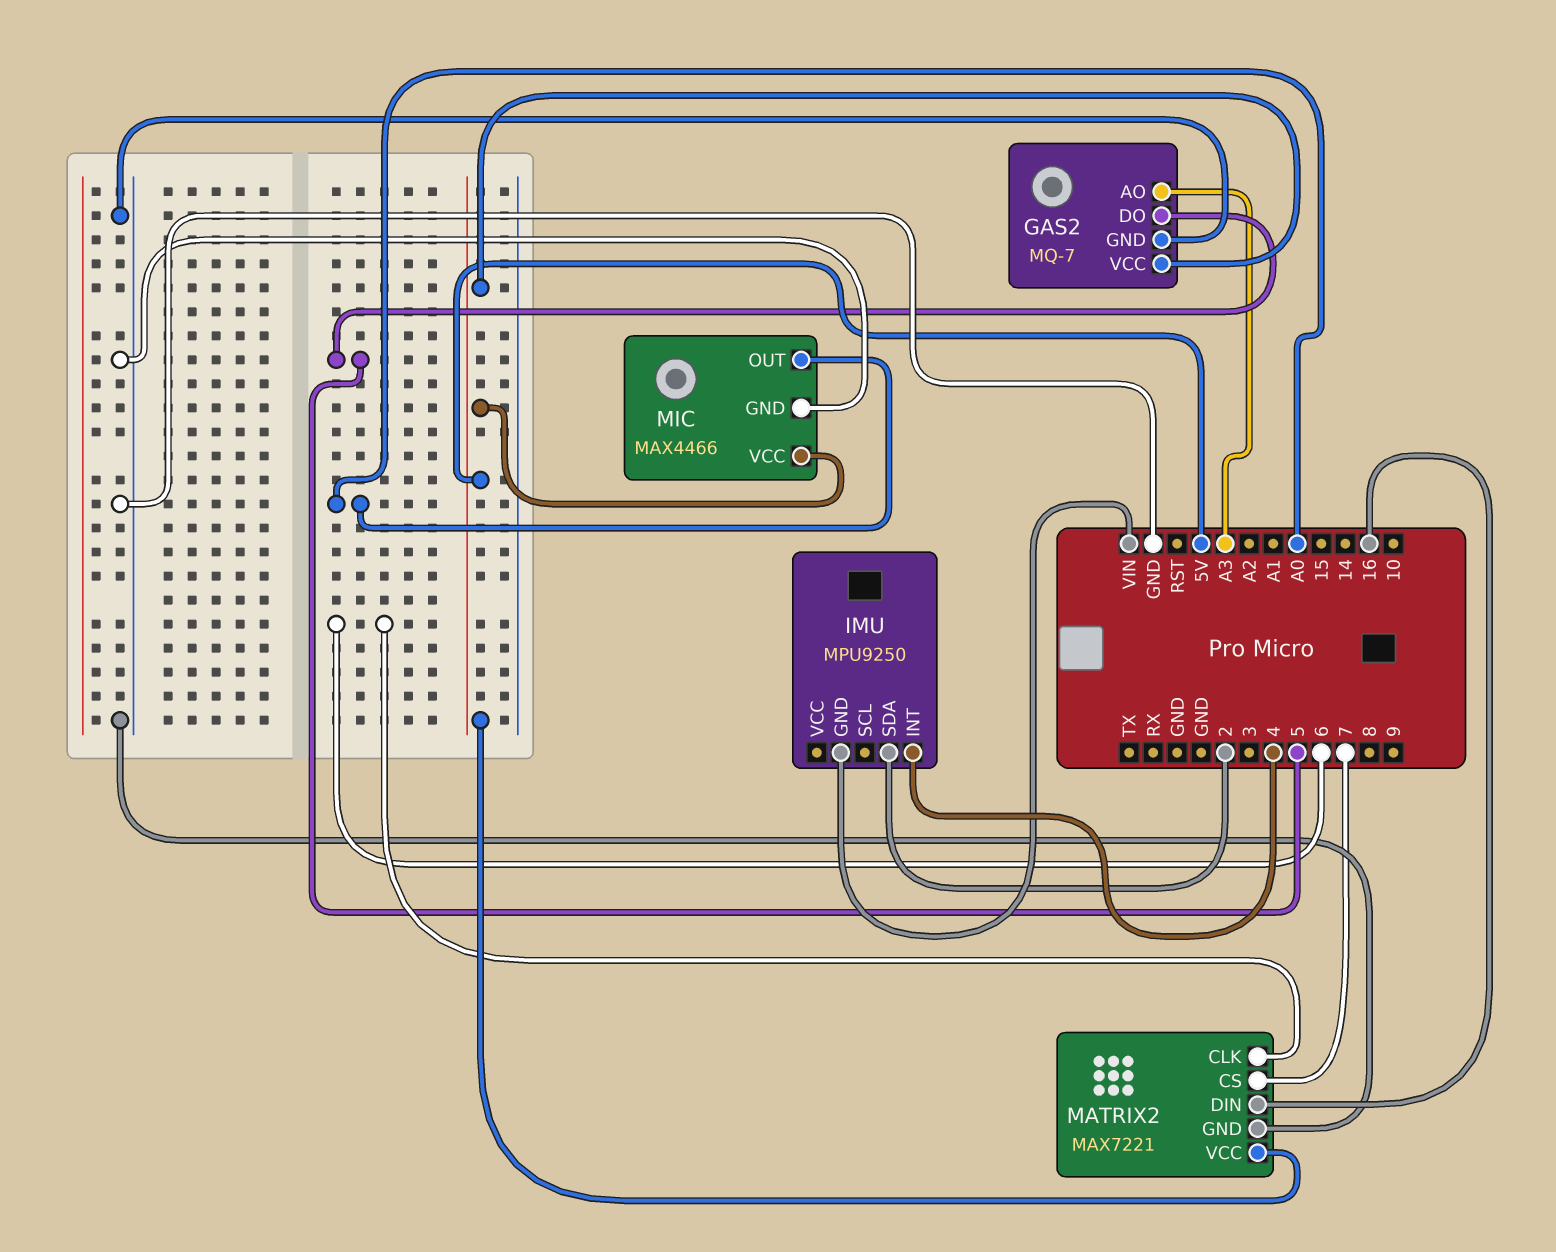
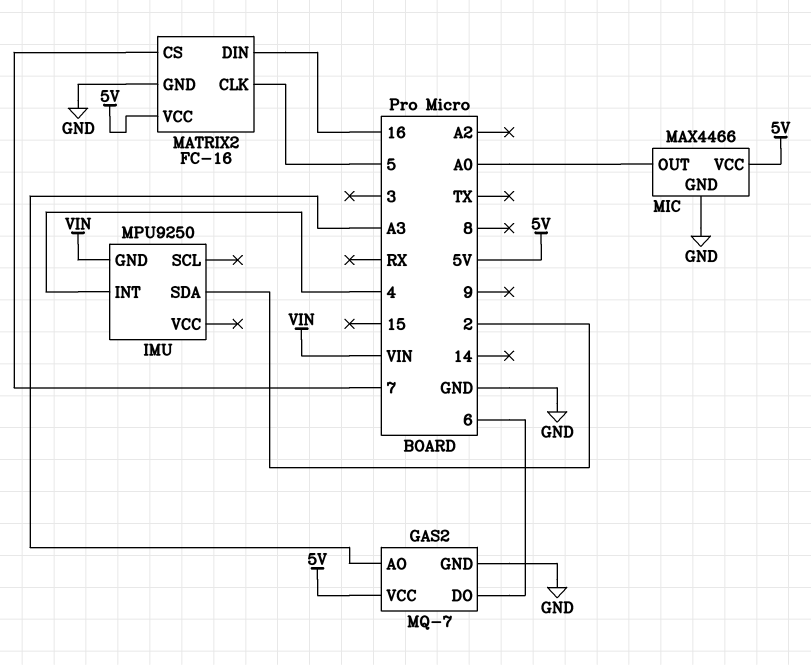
GAS2 pin DO: 5 -> 6
MATRIX2: MAX7221 -> FC-16
MATRIX2 pin CLK: 6 -> 5

